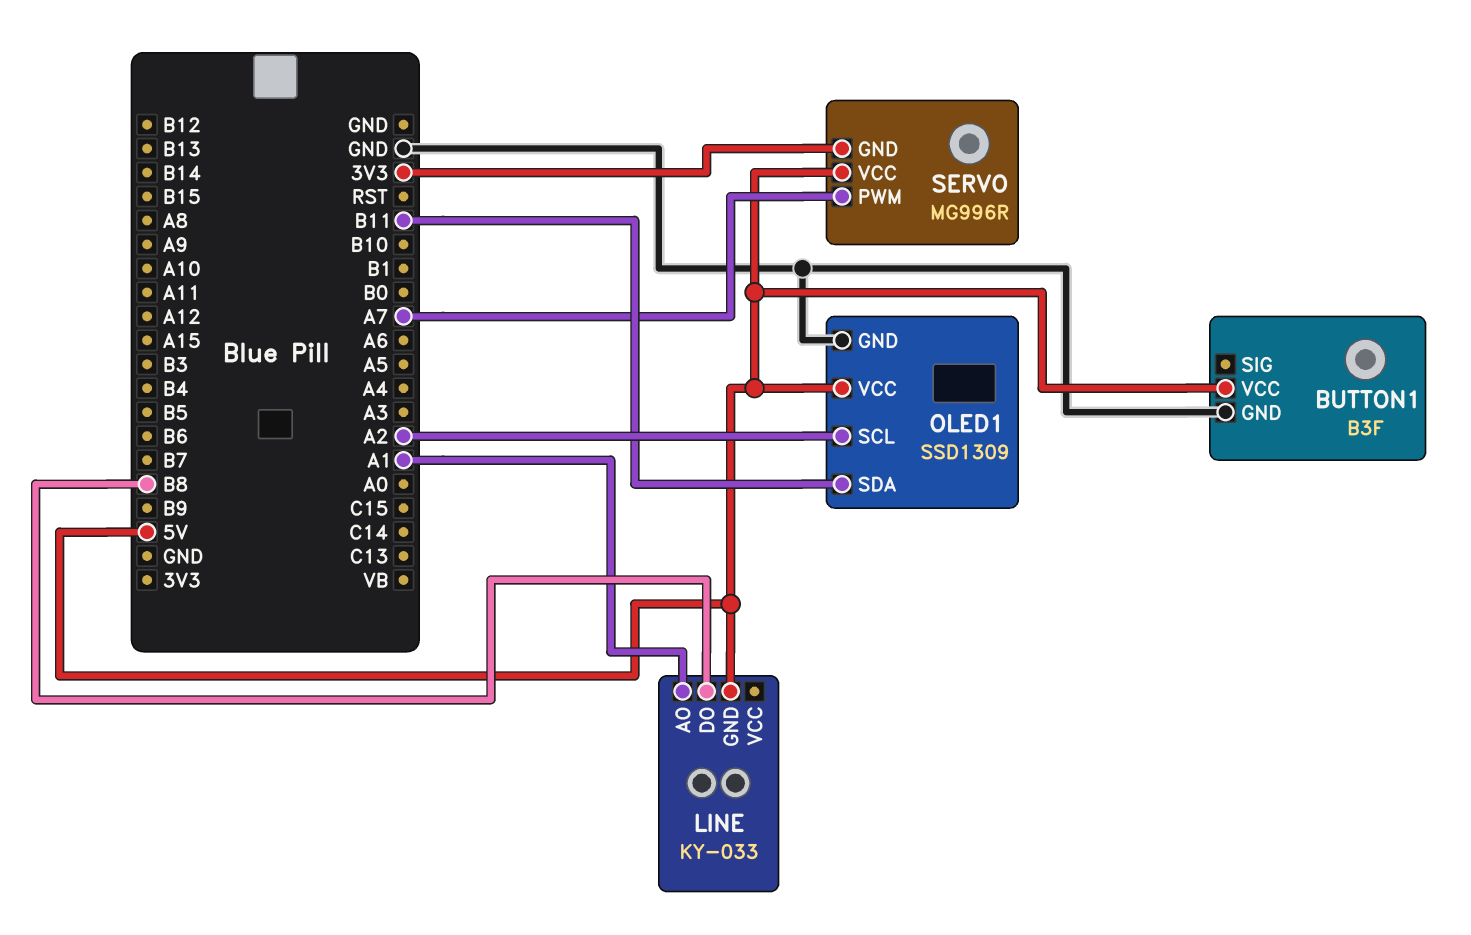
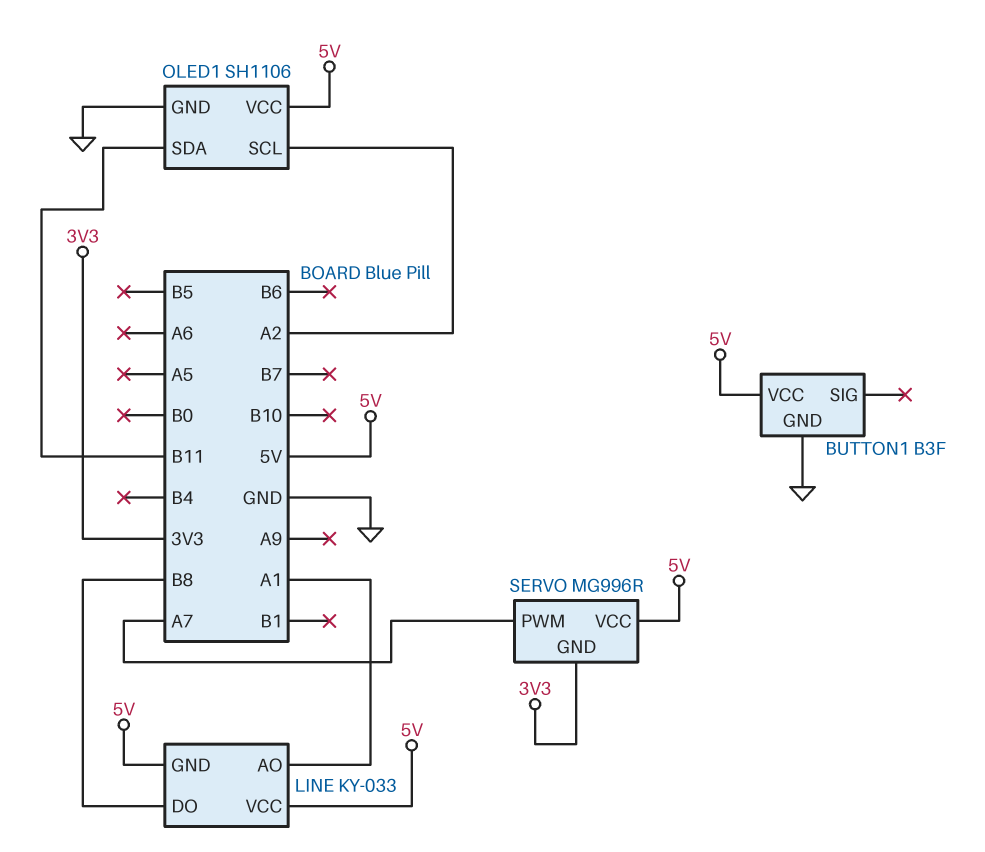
LINE pin VCC: none -> 5V
OLED1: SSD1309 -> SH1106

